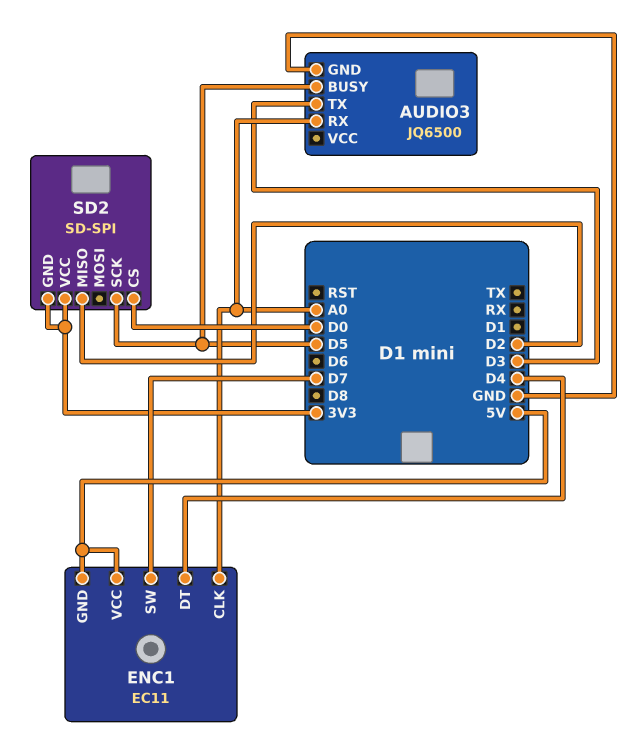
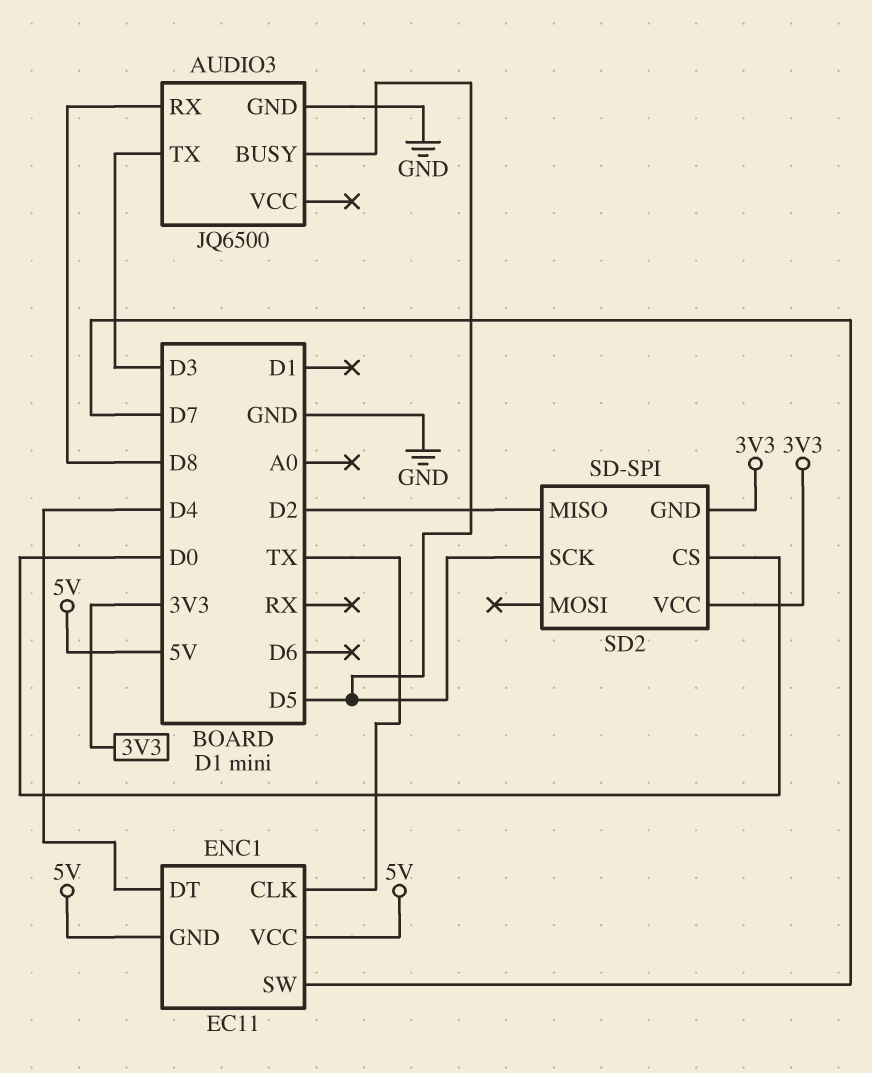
AUDIO3 pin RX: A0 -> D8
ENC1 pin CLK: A0 -> TX

